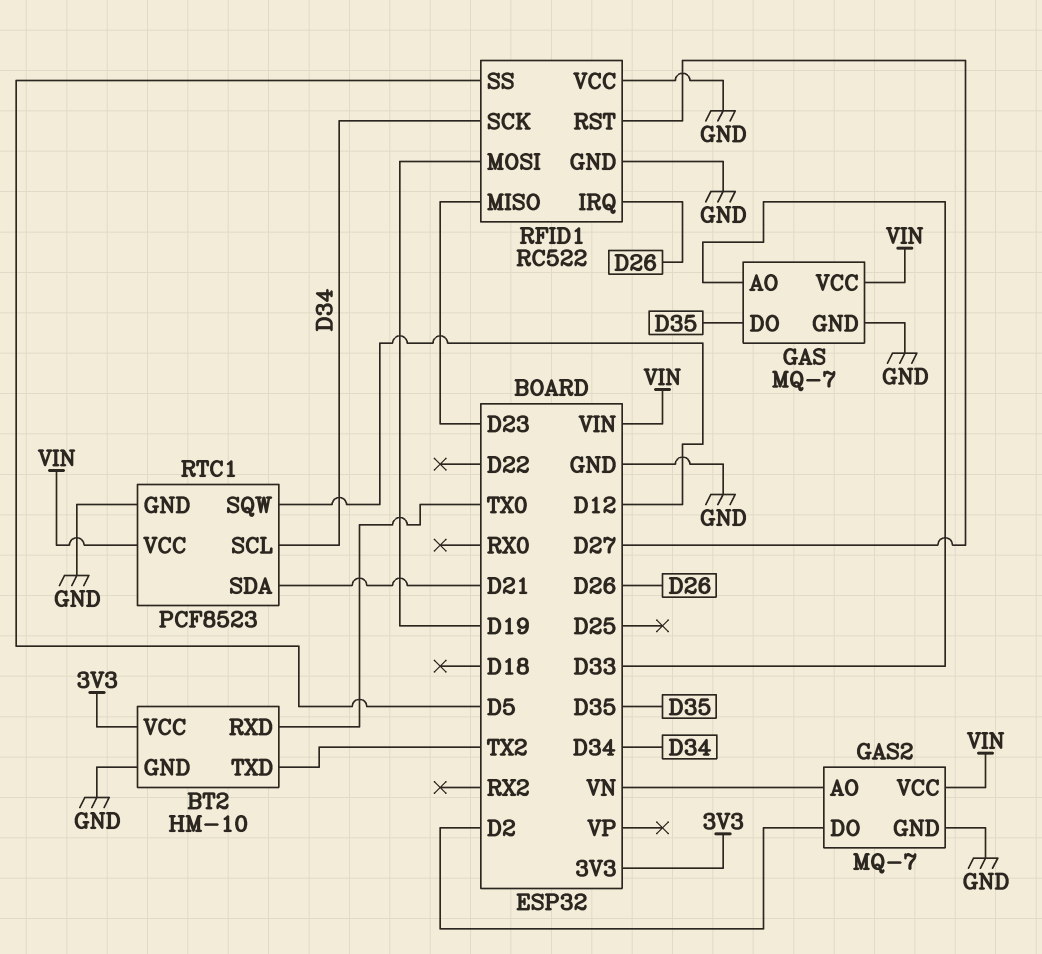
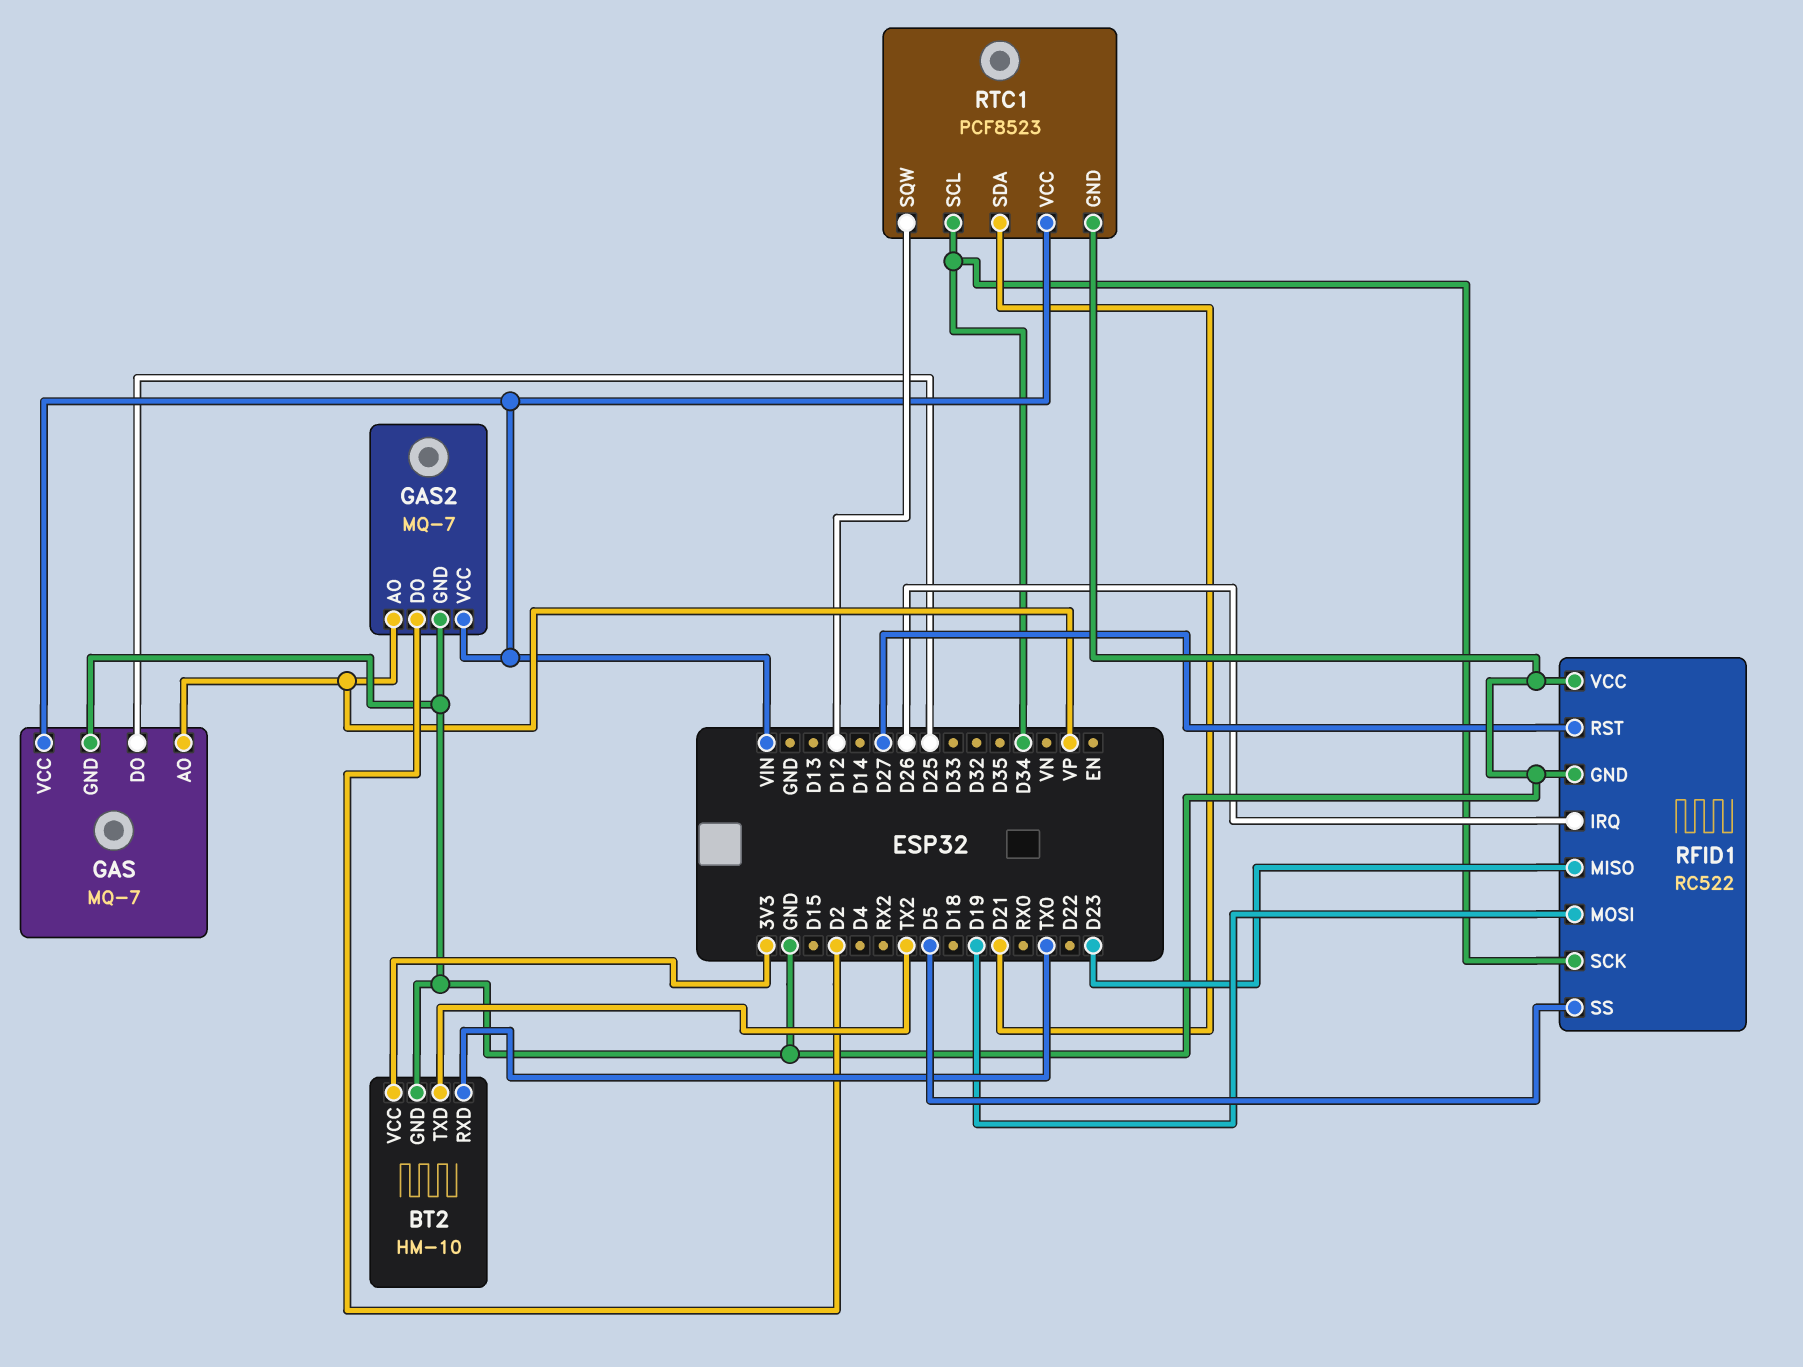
GAS pin AO: D33 -> VP
GAS pin DO: D35 -> D25
GAS2 pin AO: VN -> VP

